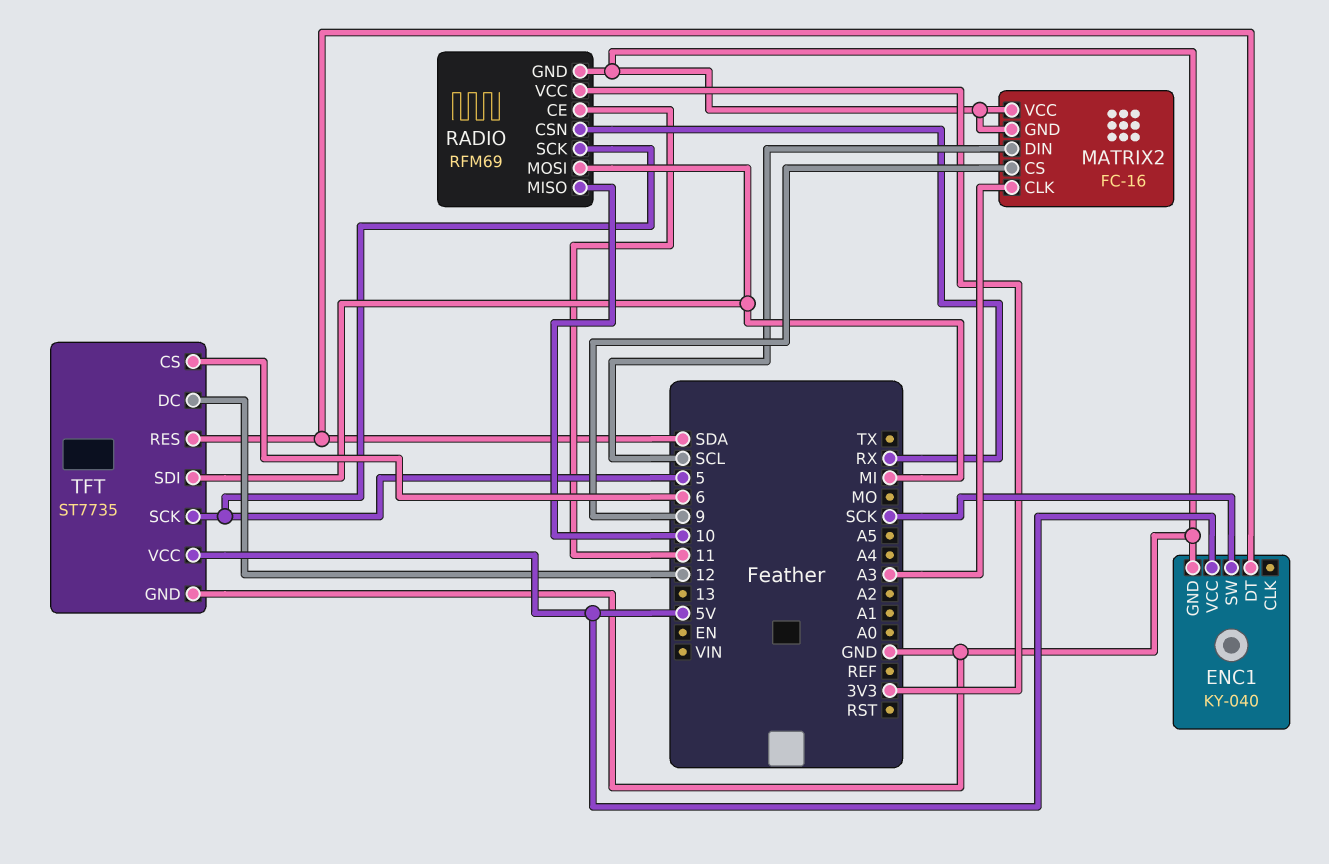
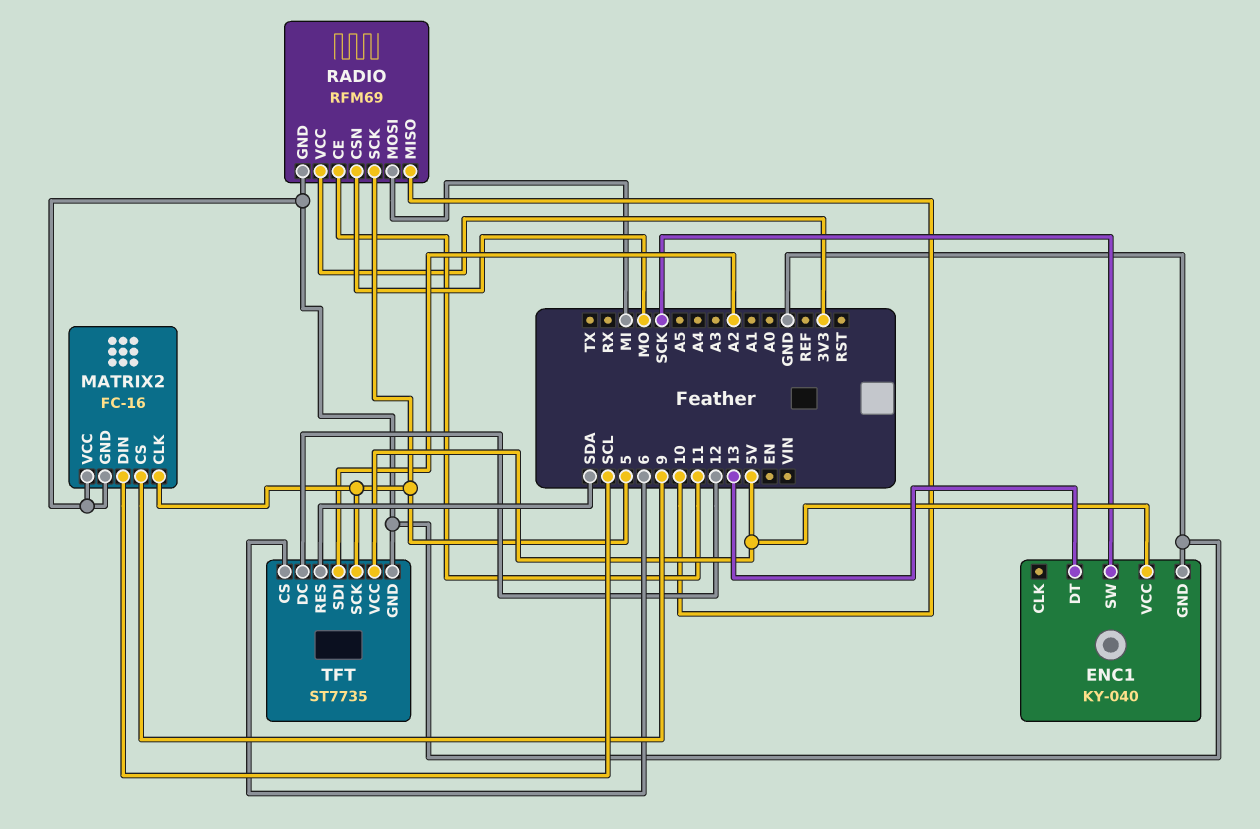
ENC1 pin DT: SDA -> 13
MATRIX2 pin CLK: A3 -> 5
RADIO pin CSN: RX -> MO
TFT pin SDI: MI -> A2

